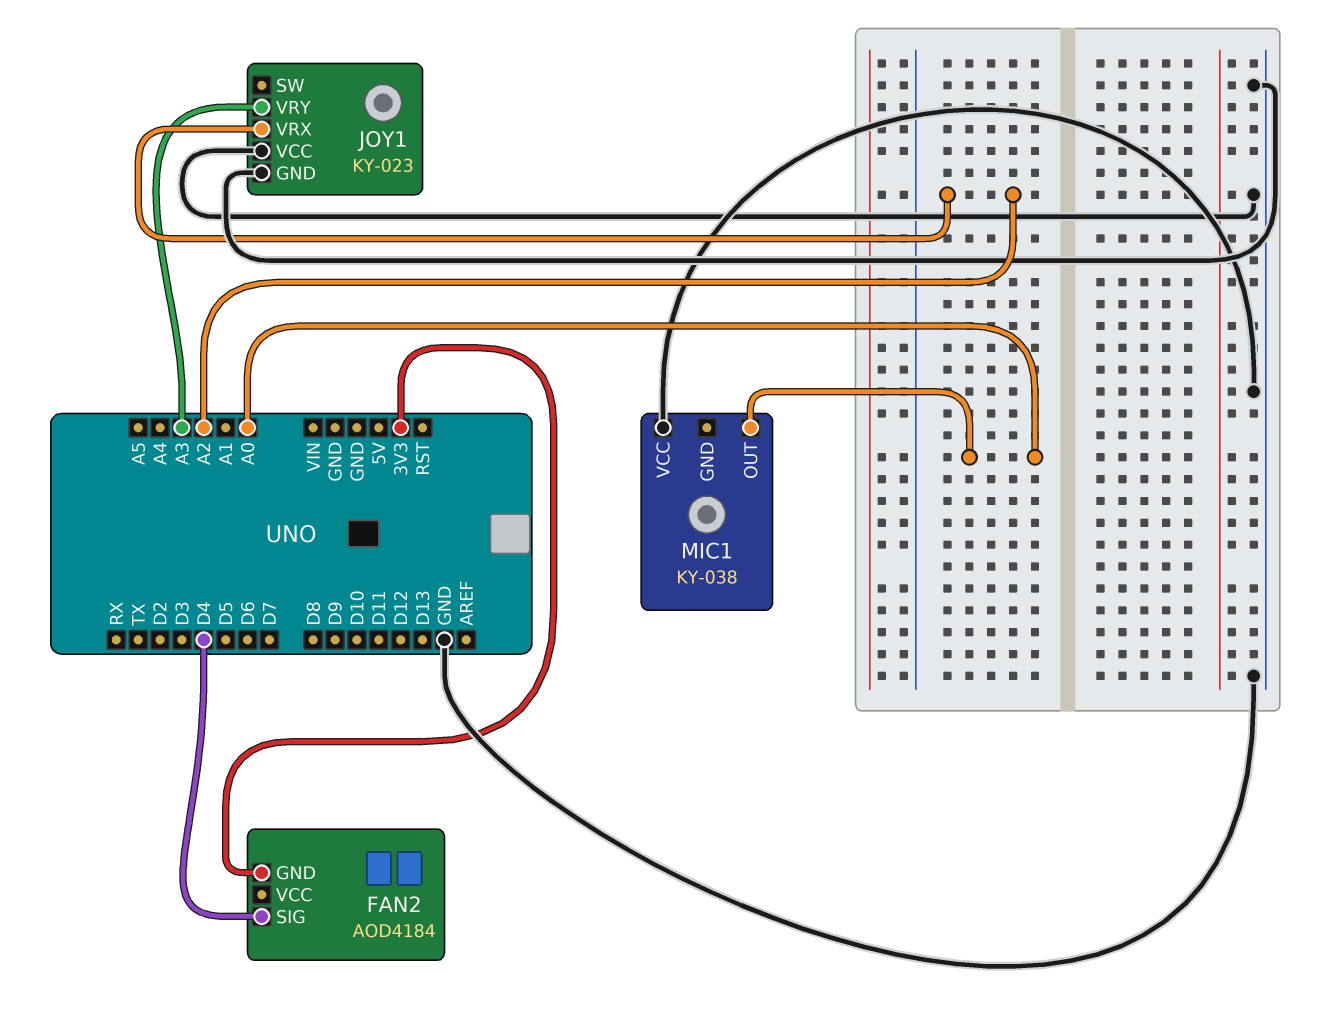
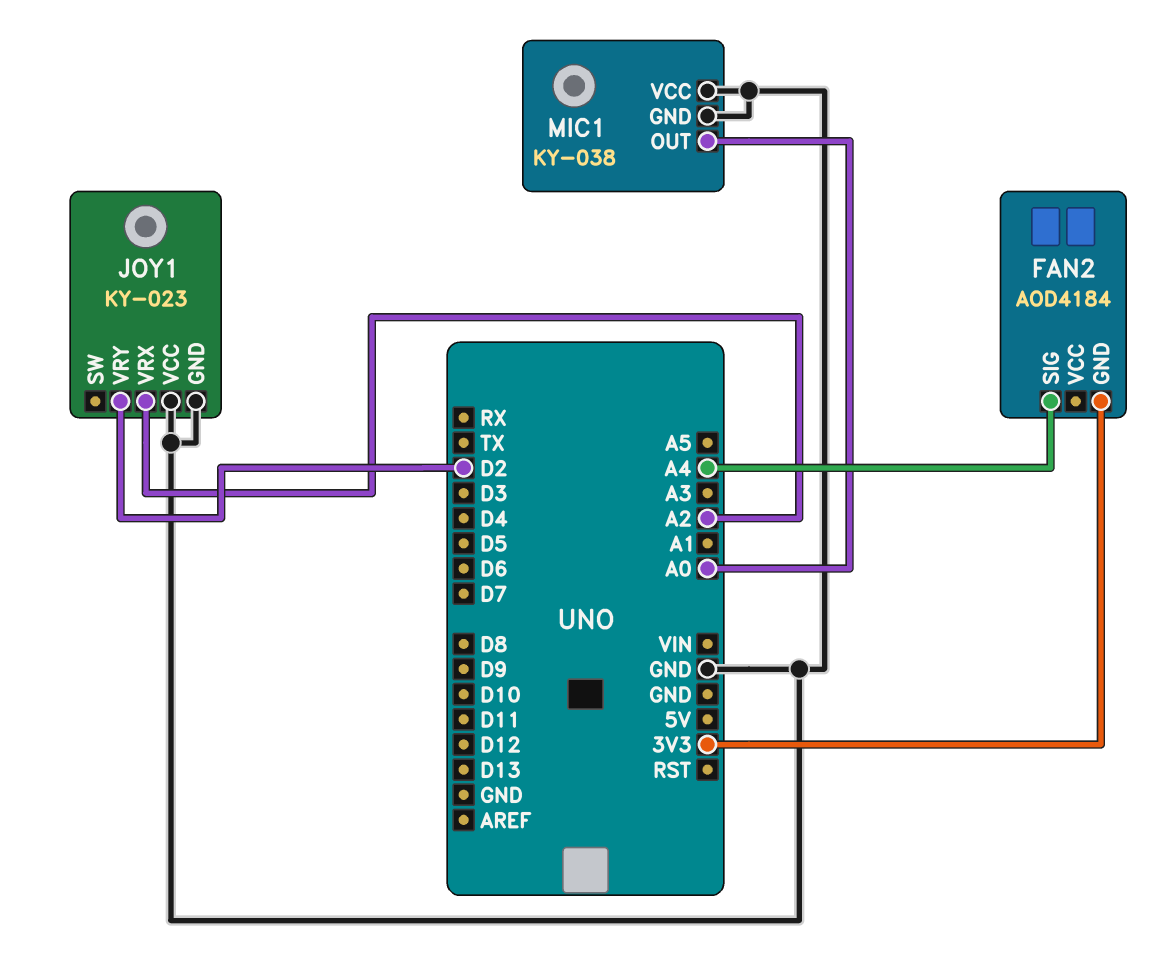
FAN2 pin SIG: D4 -> A4
JOY1 pin VRY: A3 -> D2
MIC1 pin GND: none -> GND

